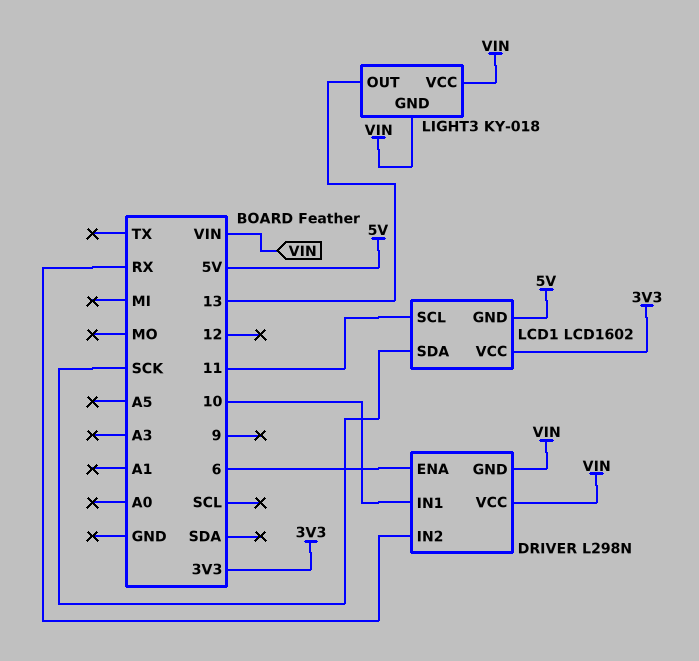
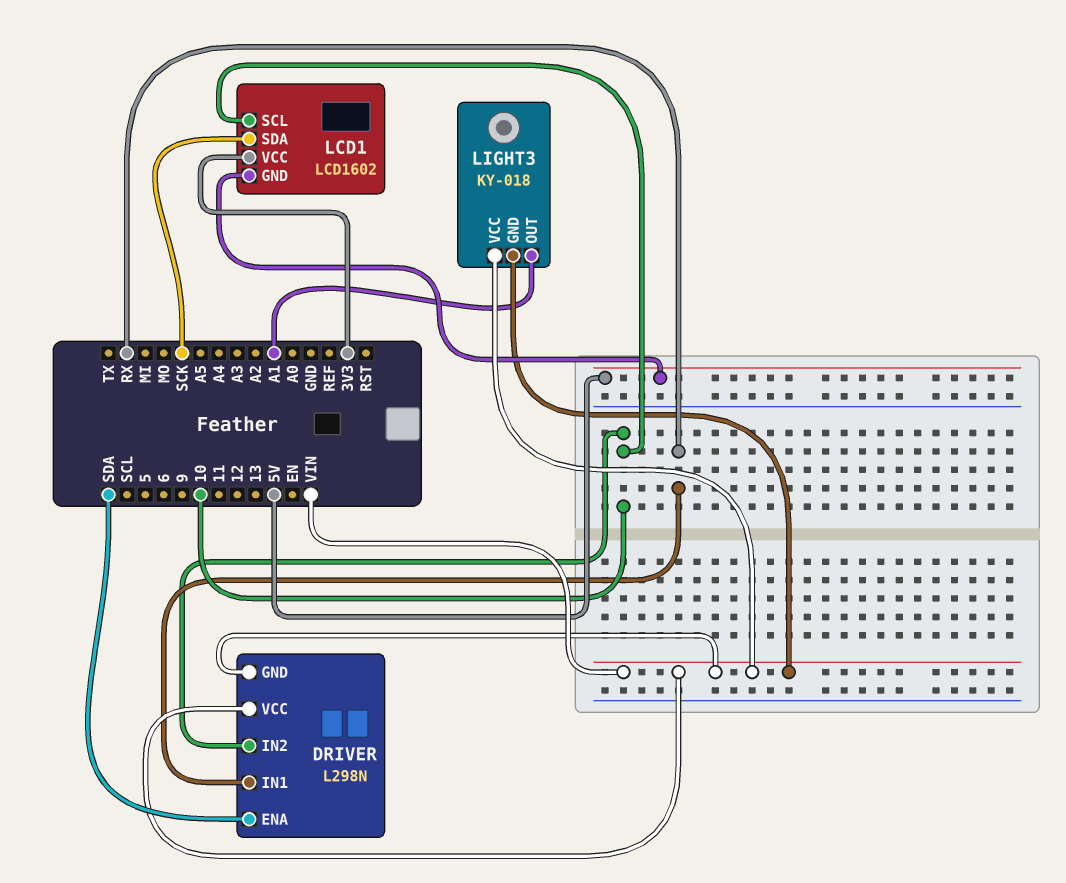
DRIVER pin ENA: 6 -> SDA
DRIVER pin IN1: 10 -> RX
DRIVER pin IN2: RX -> 10
LCD1 pin SCL: 11 -> 10
LIGHT3 pin OUT: 13 -> A1

